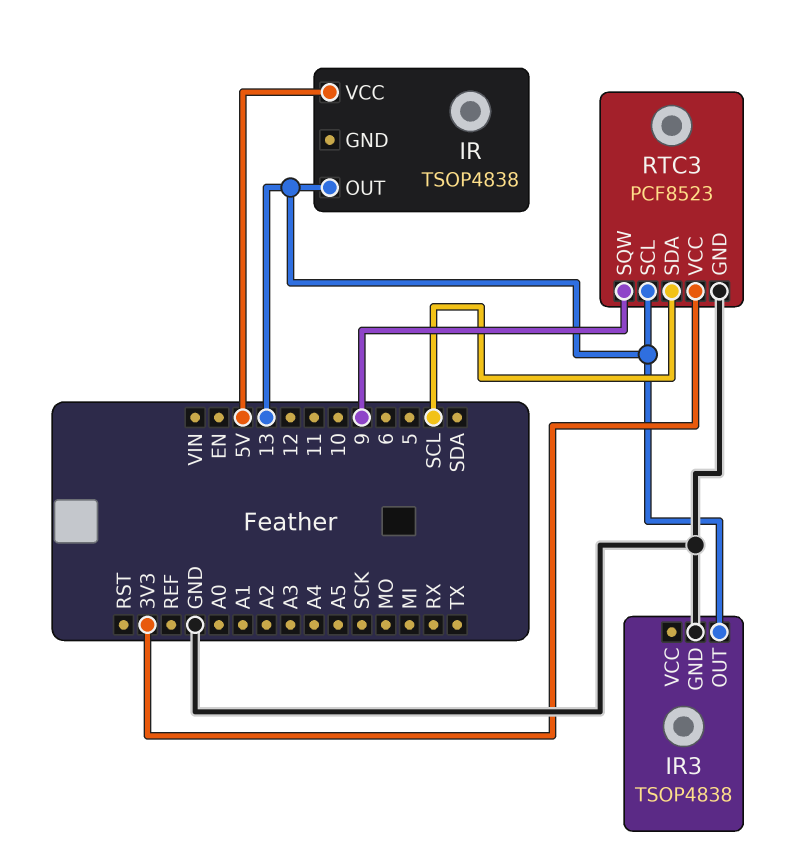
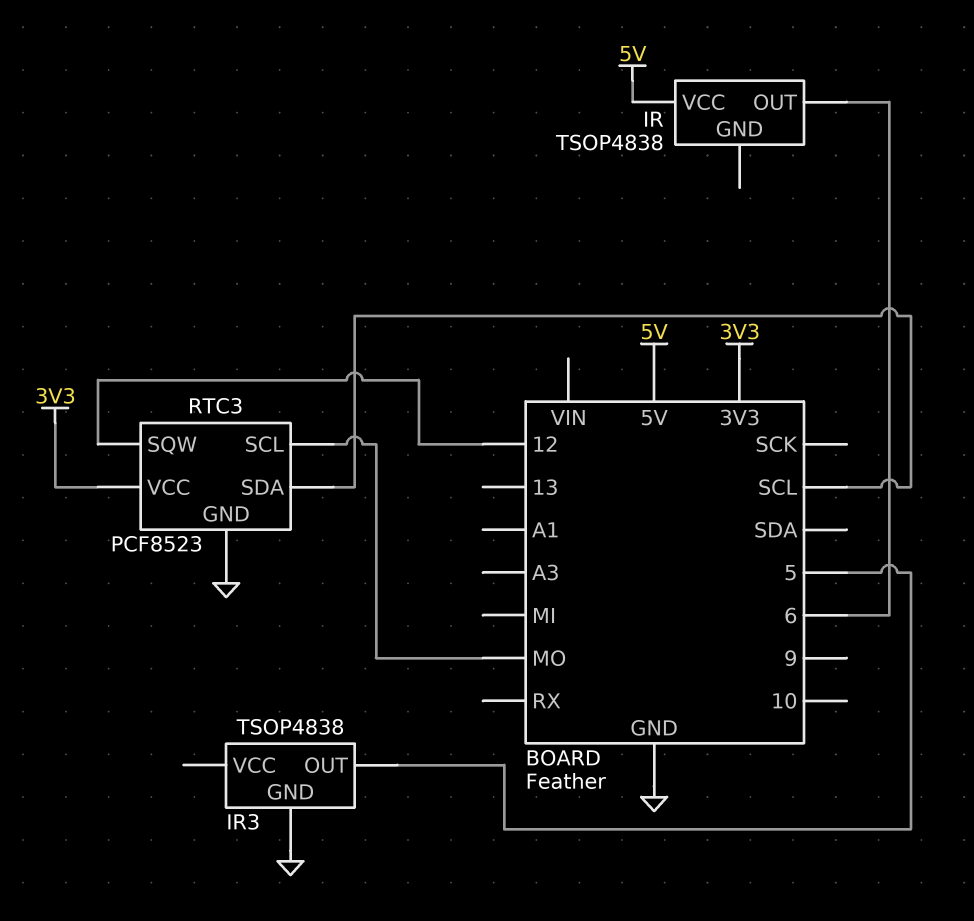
IR pin OUT: 13 -> 6
IR3 pin OUT: 13 -> 5
RTC3 pin SCL: 13 -> MO
RTC3 pin SQW: 9 -> 12

